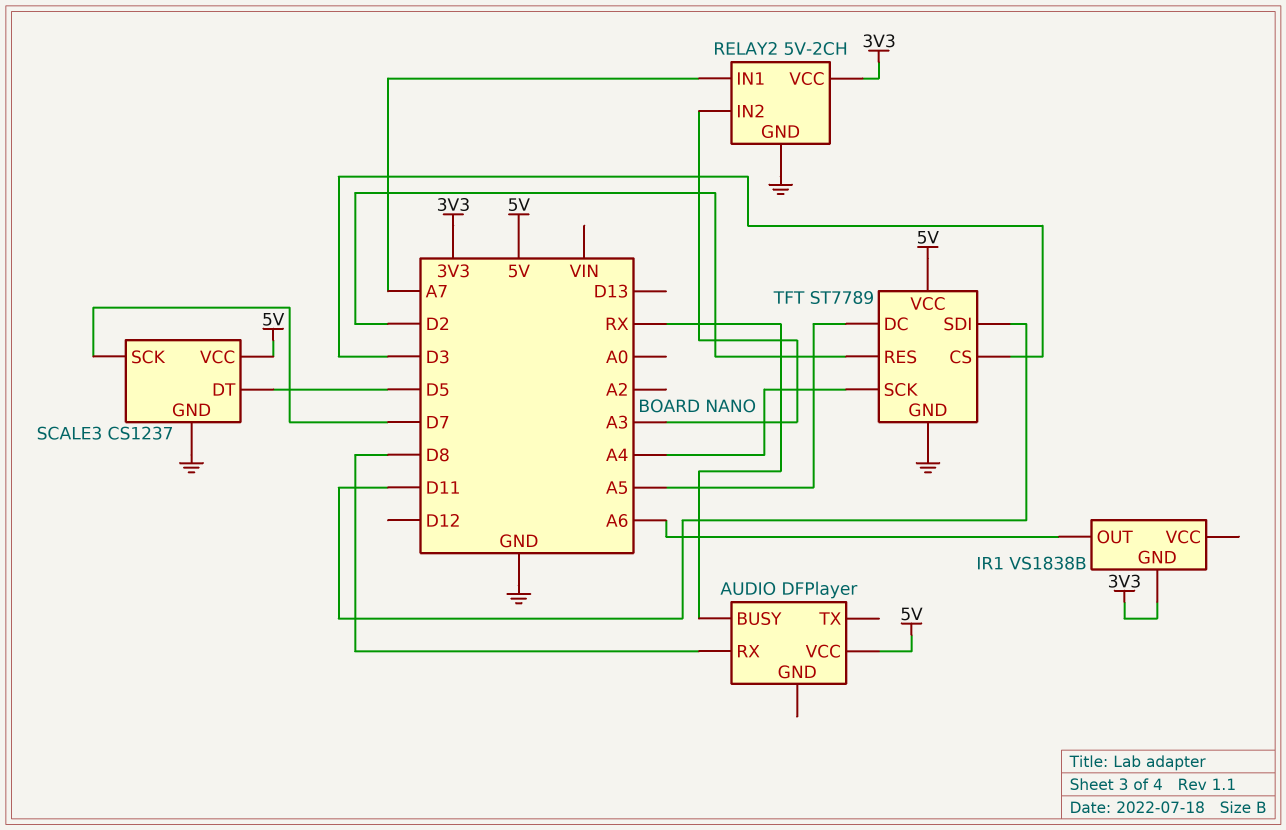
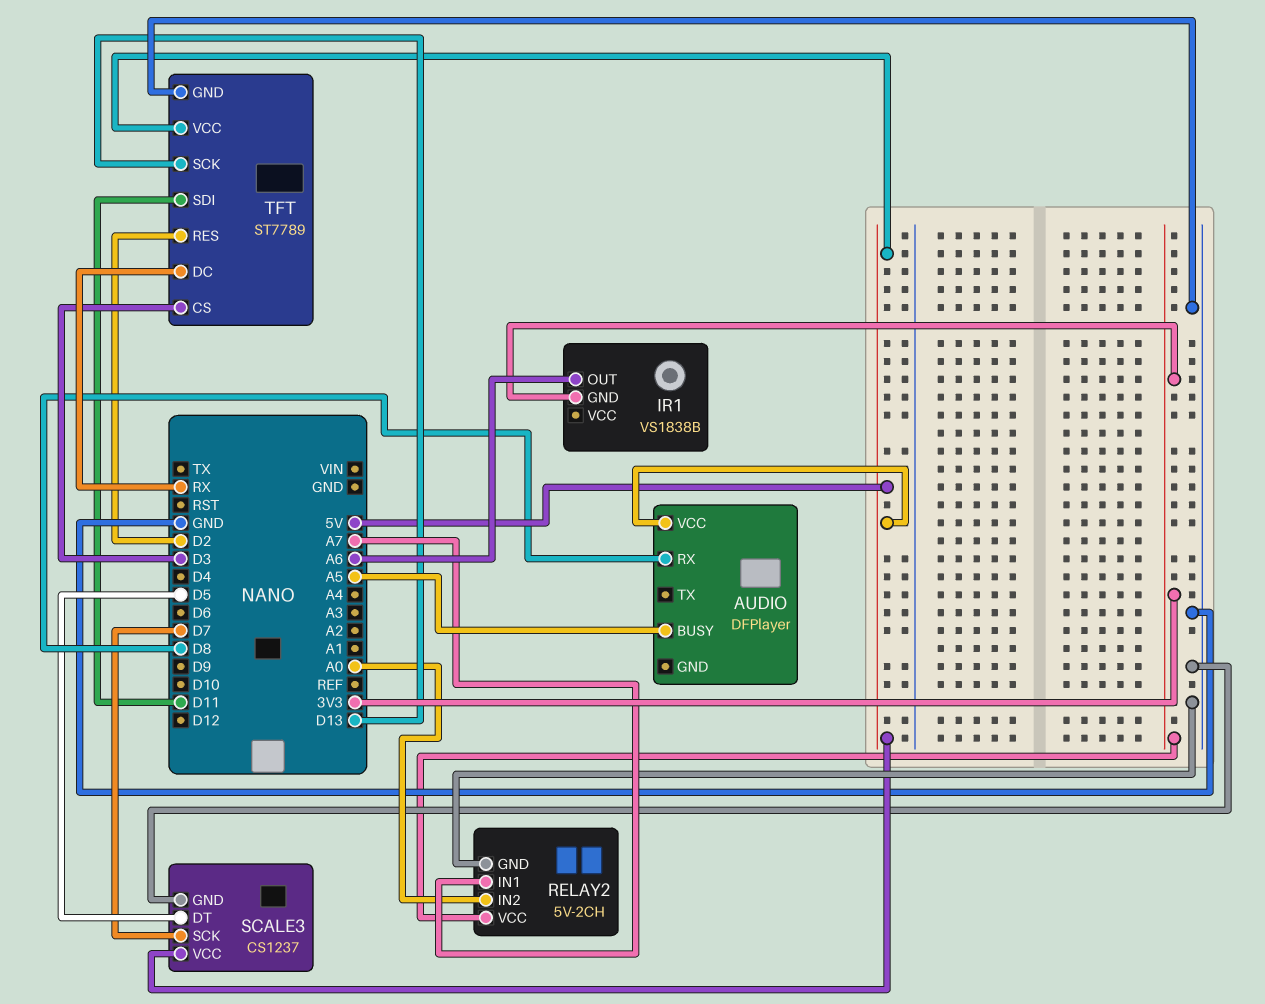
AUDIO pin BUSY: RX -> A5
RELAY2 pin IN2: A3 -> A0
TFT pin DC: A5 -> RX
TFT pin SCK: A4 -> D13

